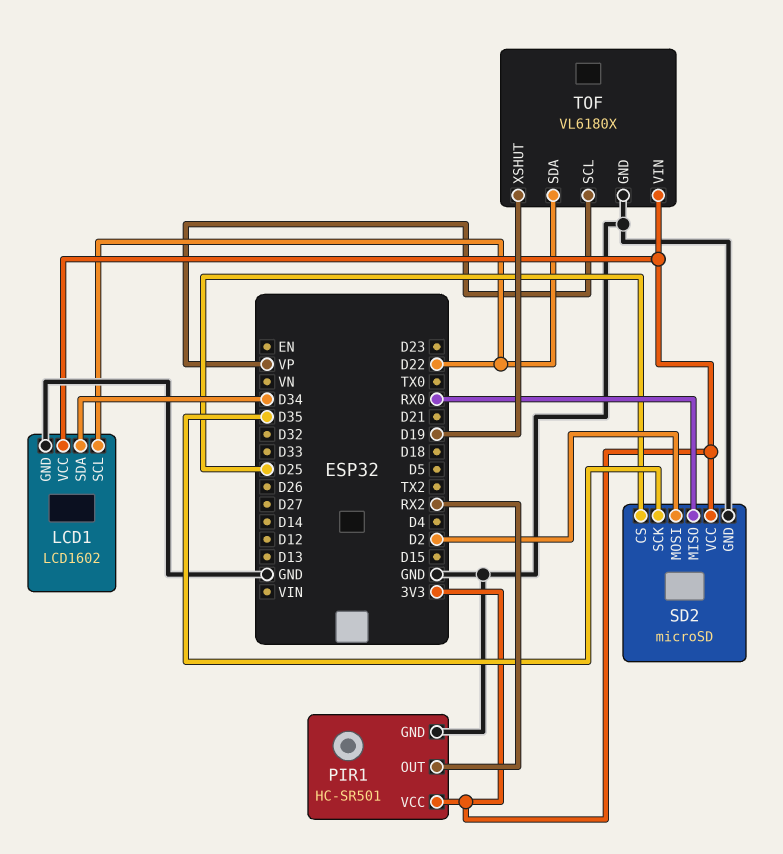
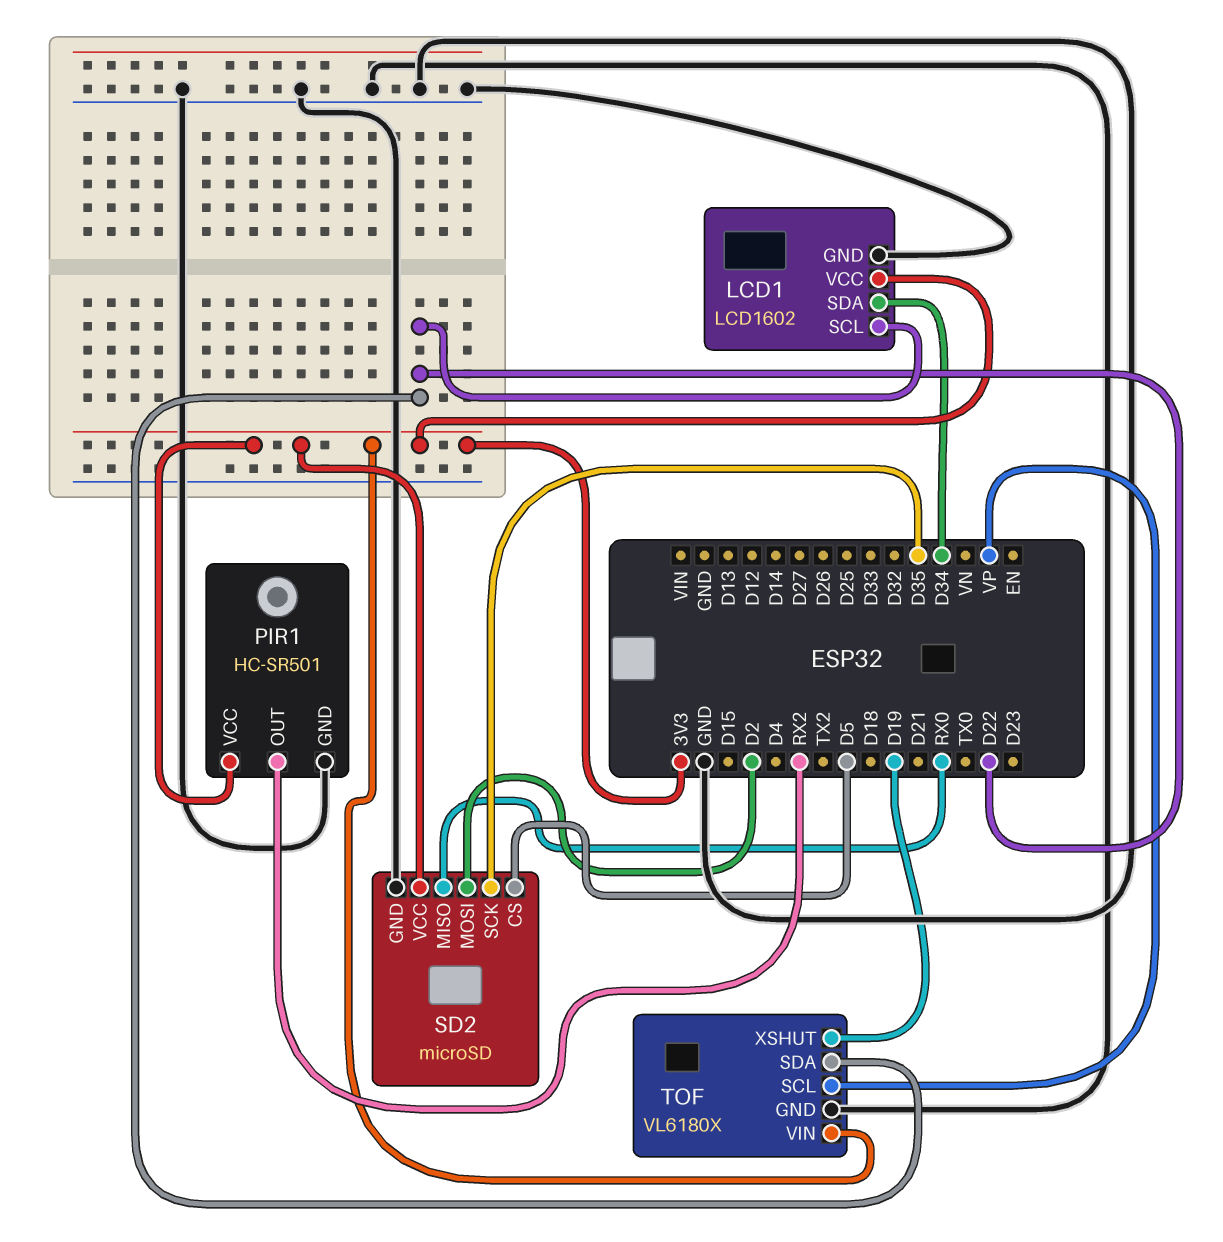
SD2 pin CS: D25 -> D5

